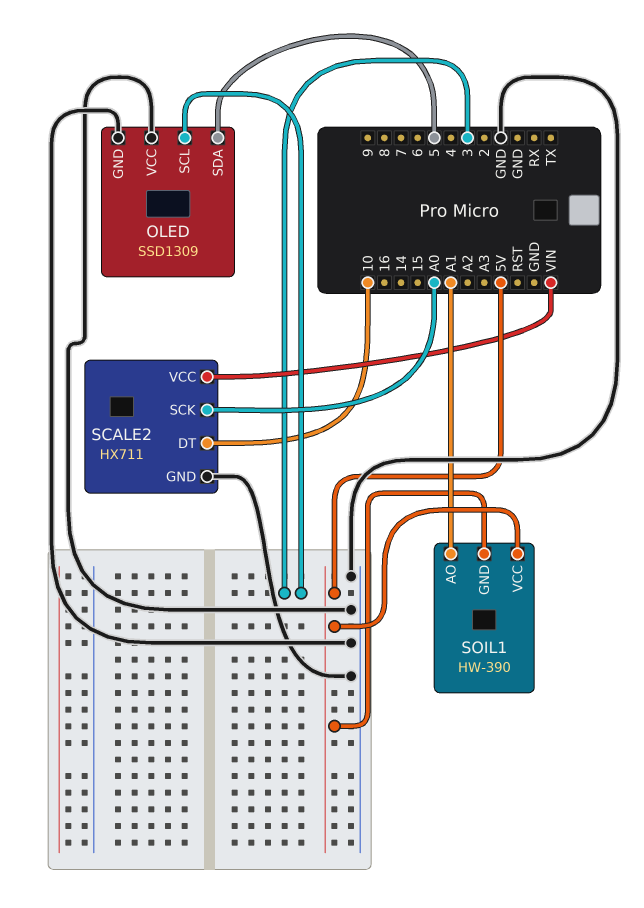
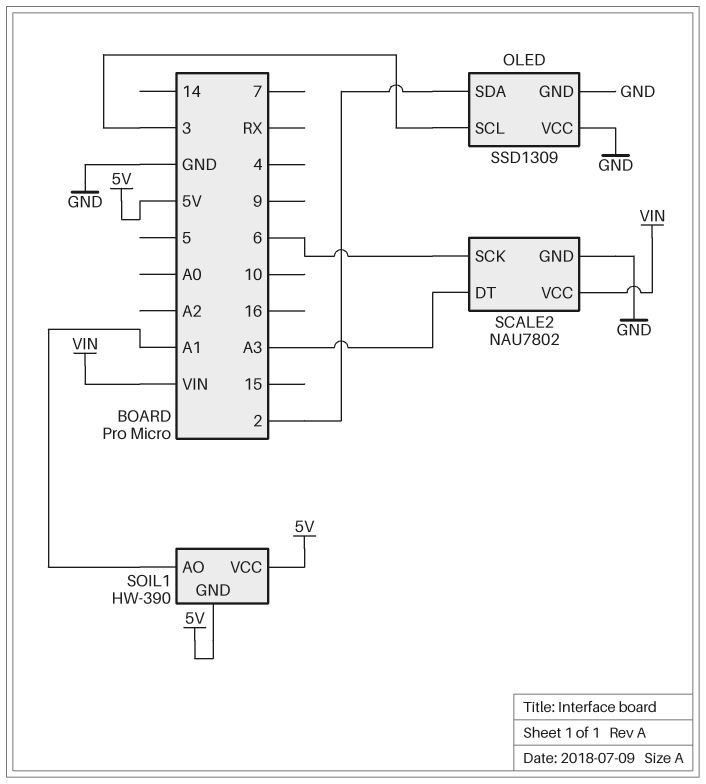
OLED pin SDA: 5 -> 2
SCALE2: HX711 -> NAU7802
SCALE2 pin DT: 10 -> A3
SCALE2 pin SCK: A0 -> 6

